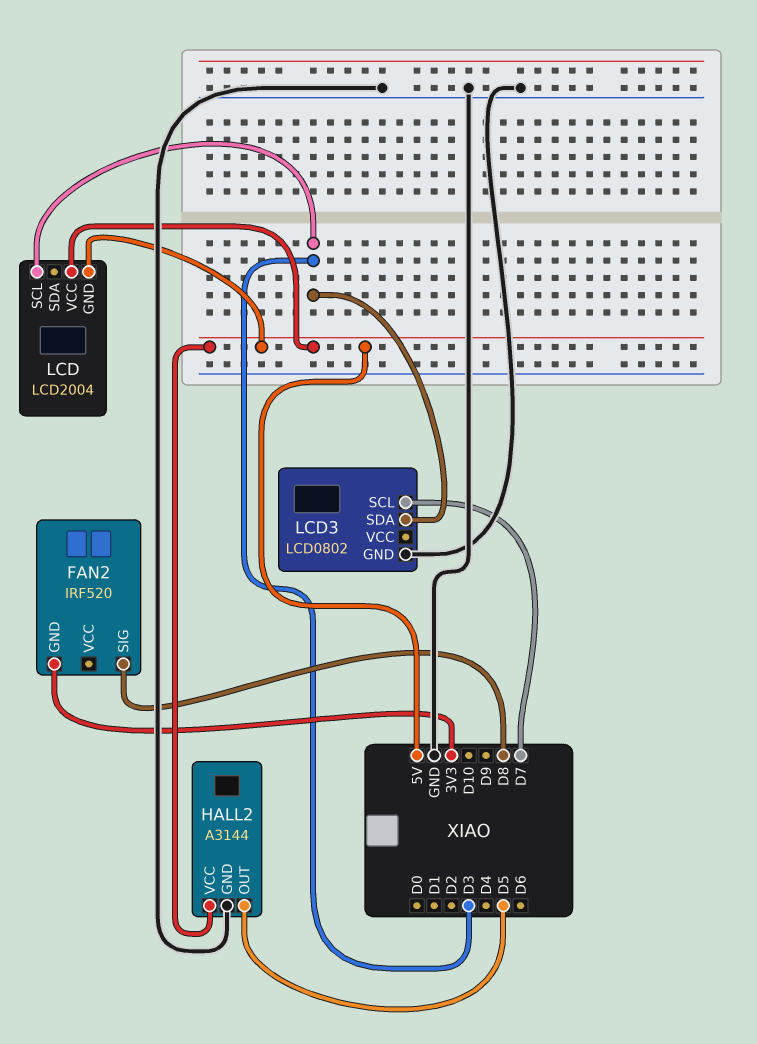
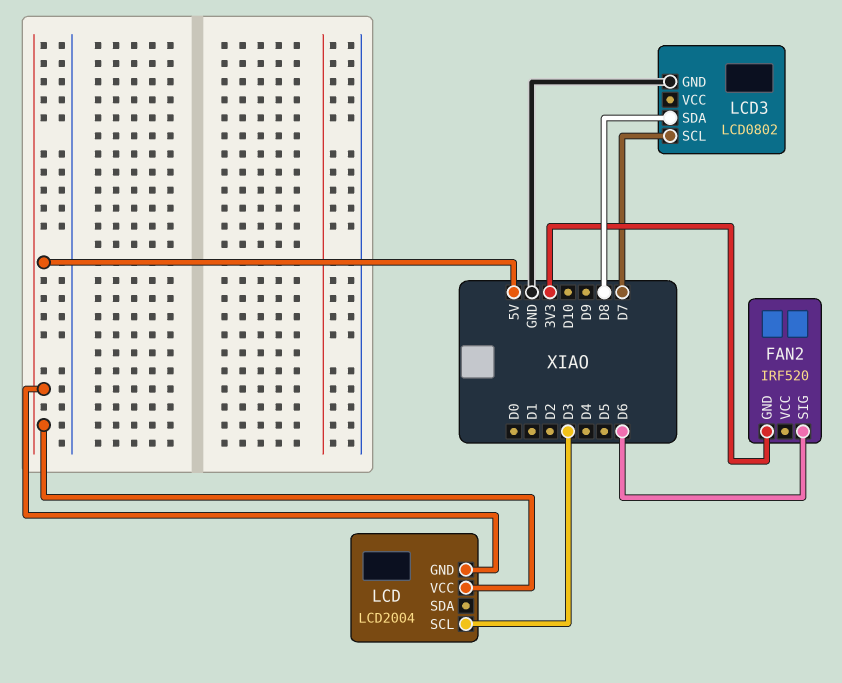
FAN2 pin SIG: D8 -> D6
HALL2: A3144 -> none
HALL2 pin GND: GND -> none
HALL2 pin OUT: D5 -> none
HALL2 pin VCC: 5V -> none
LCD3 pin SDA: D3 -> D8

